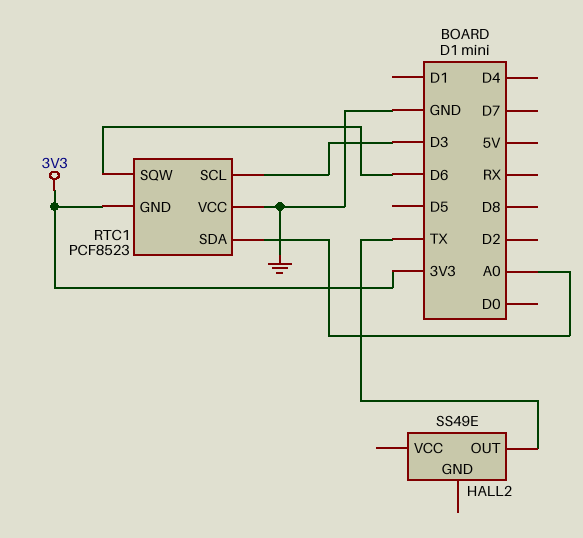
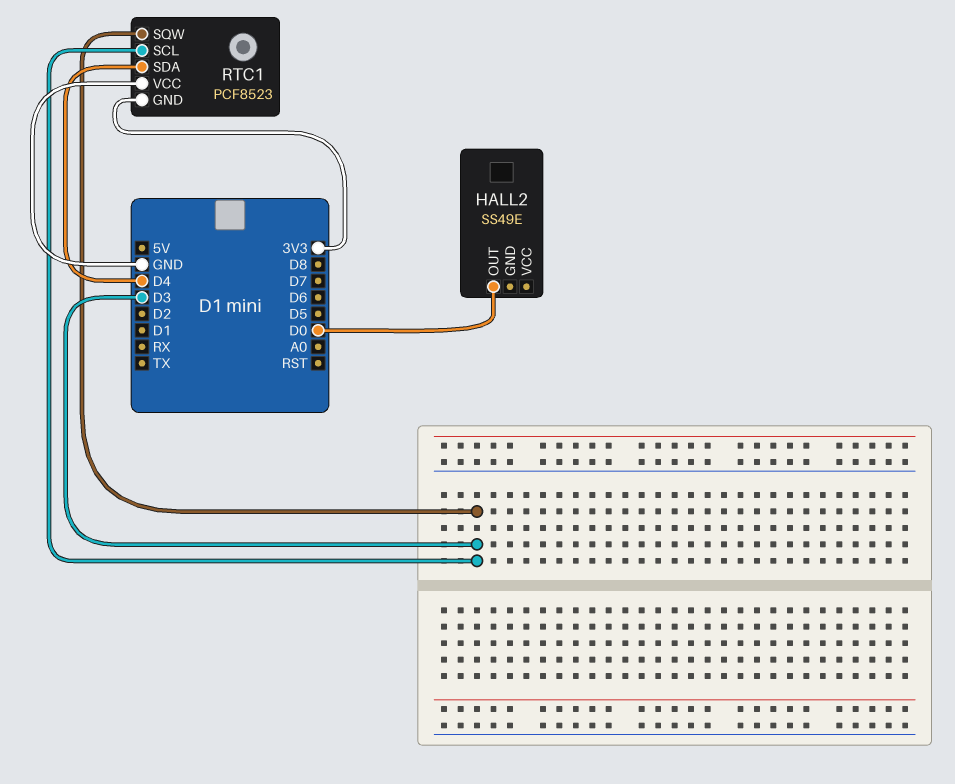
HALL2 pin OUT: TX -> D0
RTC1 pin SDA: A0 -> D4
RTC1 pin SQW: D6 -> D3

